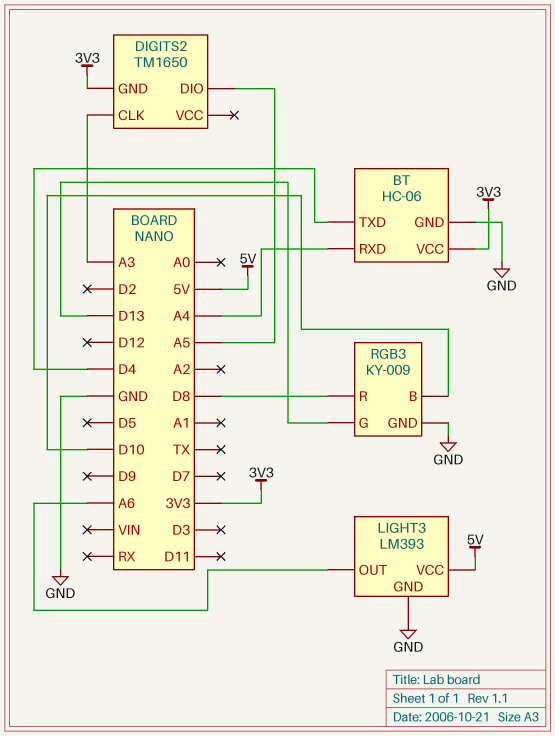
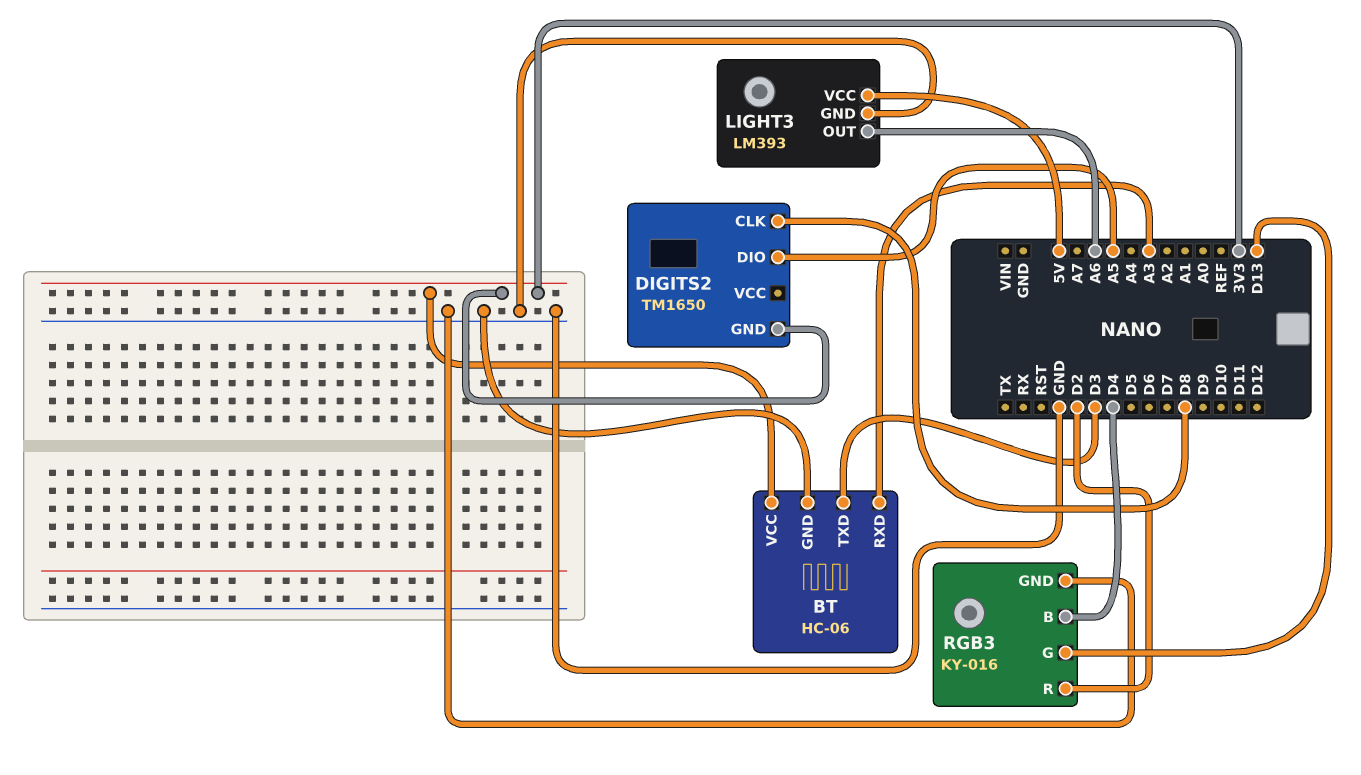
BT pin RXD: A4 -> A3
BT pin TXD: D4 -> D3
DIGITS2 pin CLK: A3 -> D8
RGB3: KY-009 -> KY-016
RGB3 pin B: D10 -> D4
RGB3 pin R: D8 -> D2

